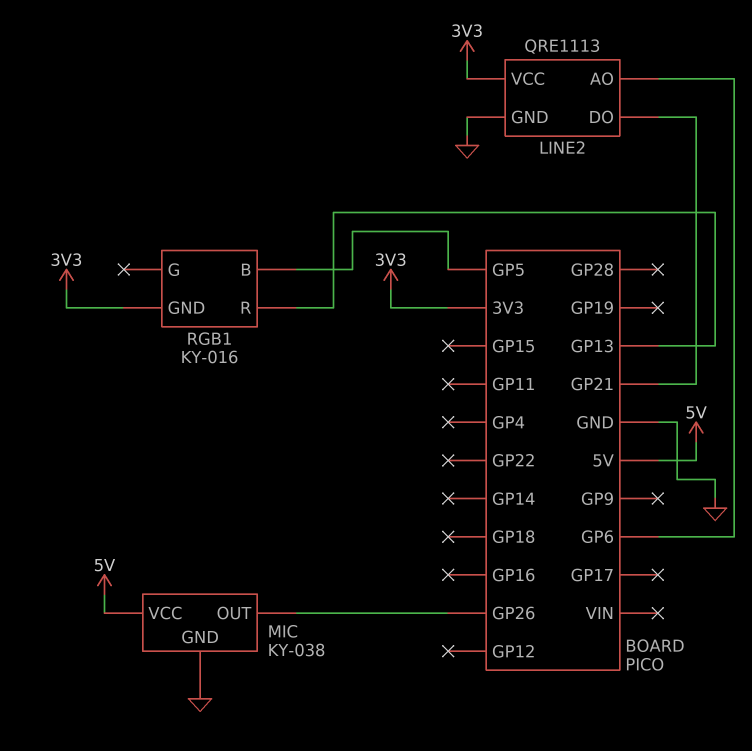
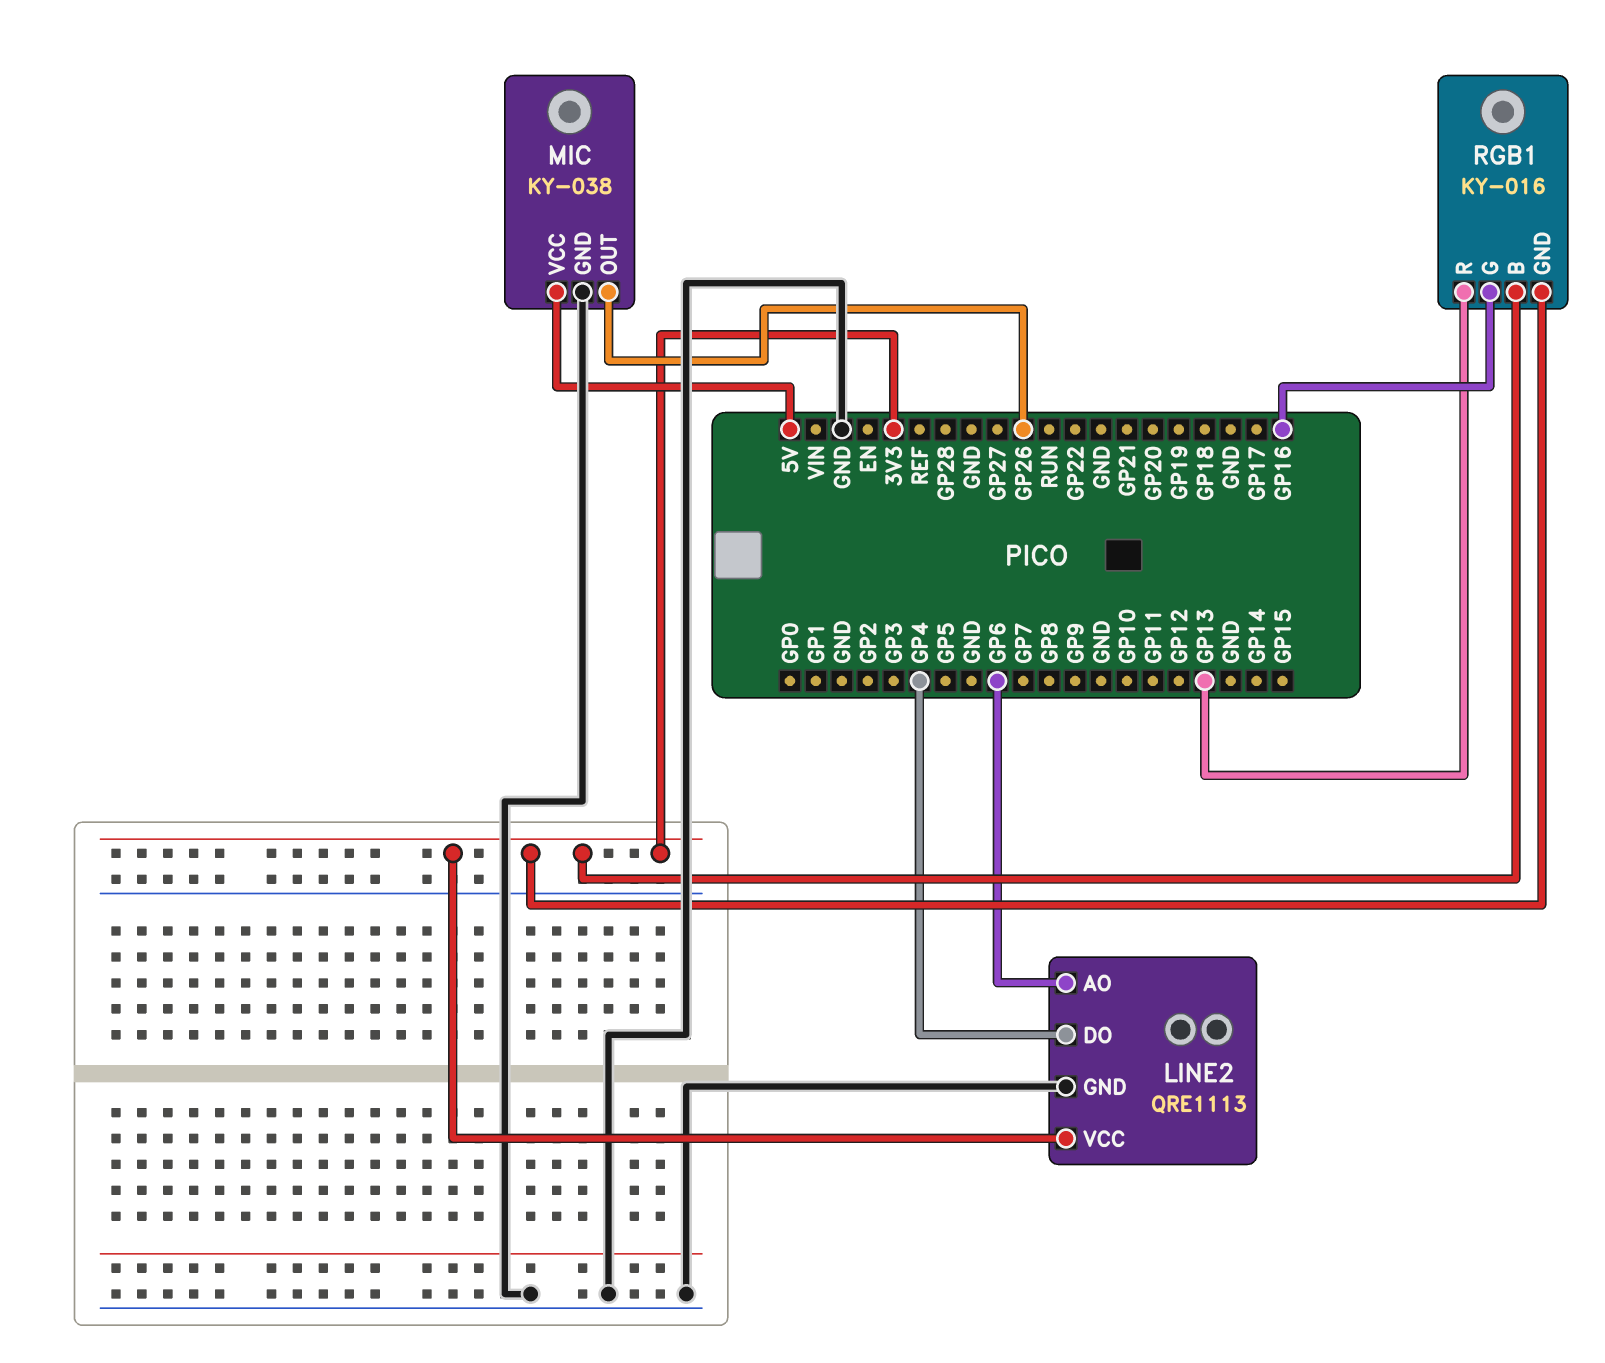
LINE2 pin DO: GP21 -> GP4
RGB1 pin B: GP5 -> 3V3
RGB1 pin G: none -> GP16

